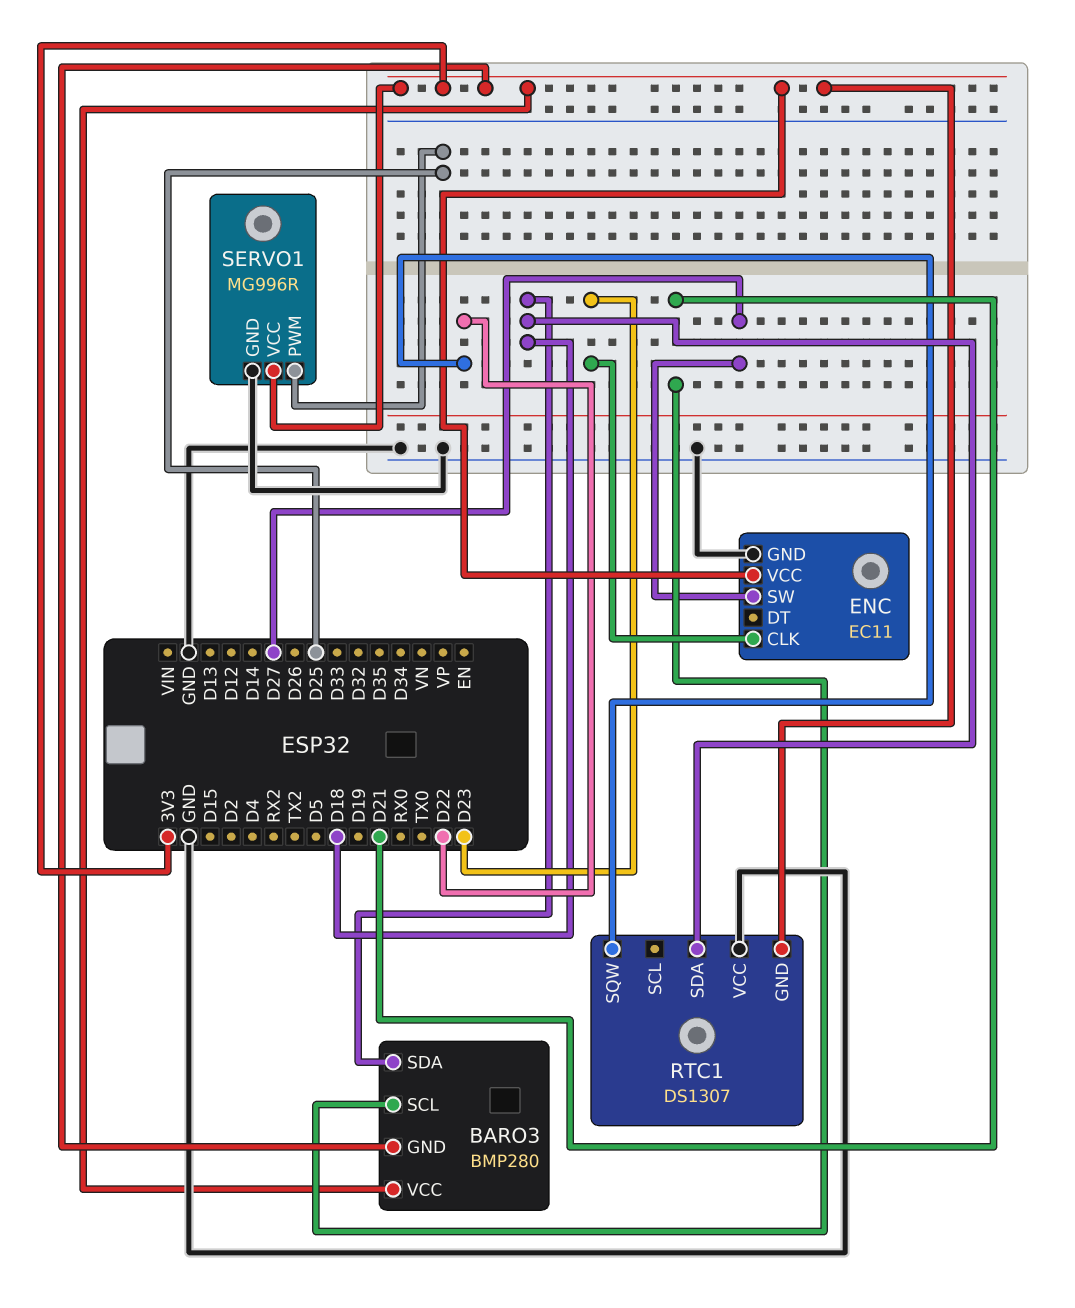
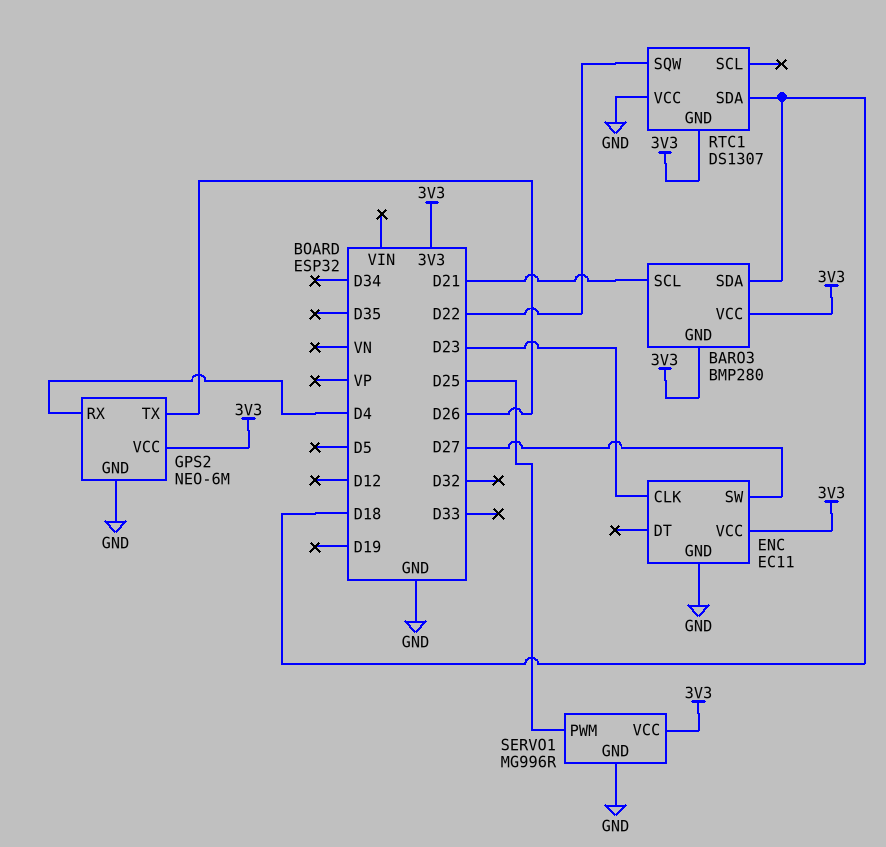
GPS2: none -> NEO-6M
GPS2 pin GND: none -> GND
GPS2 pin RX: none -> D4
GPS2 pin TX: none -> D26
GPS2 pin VCC: none -> 3V3

